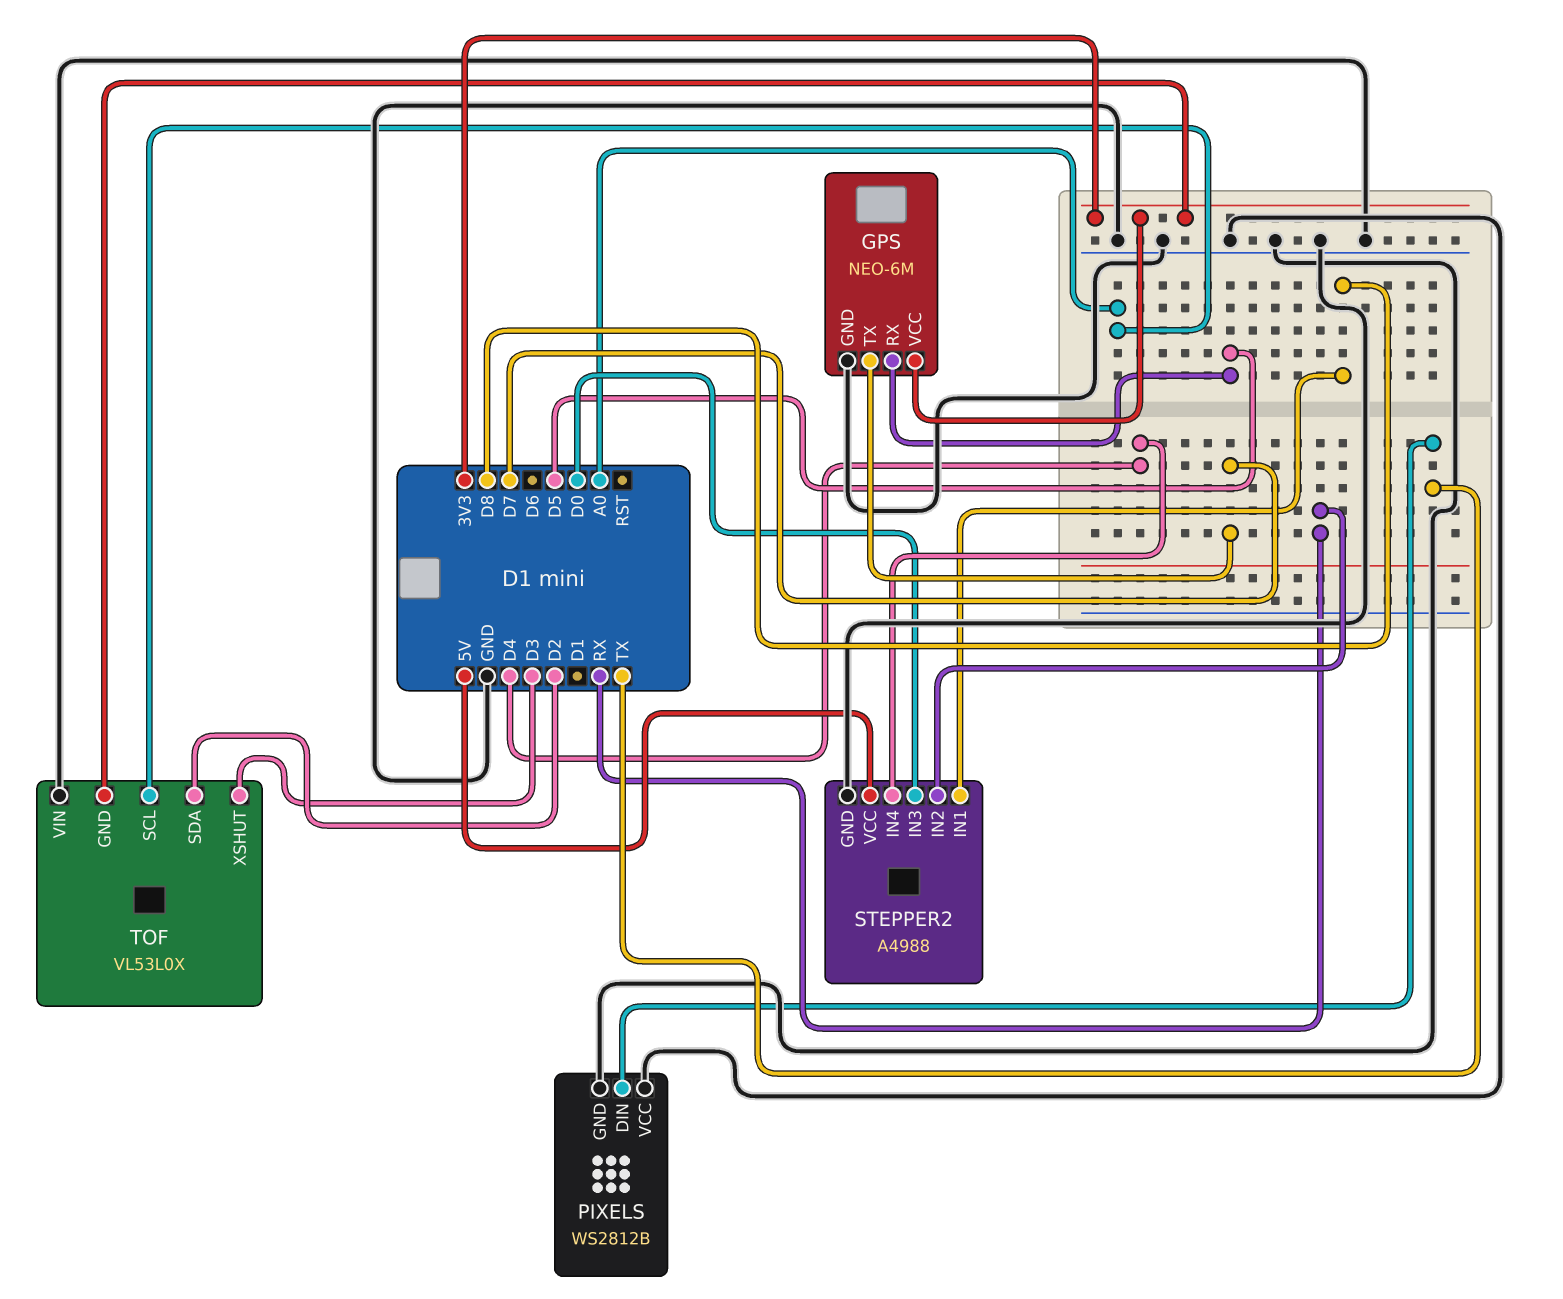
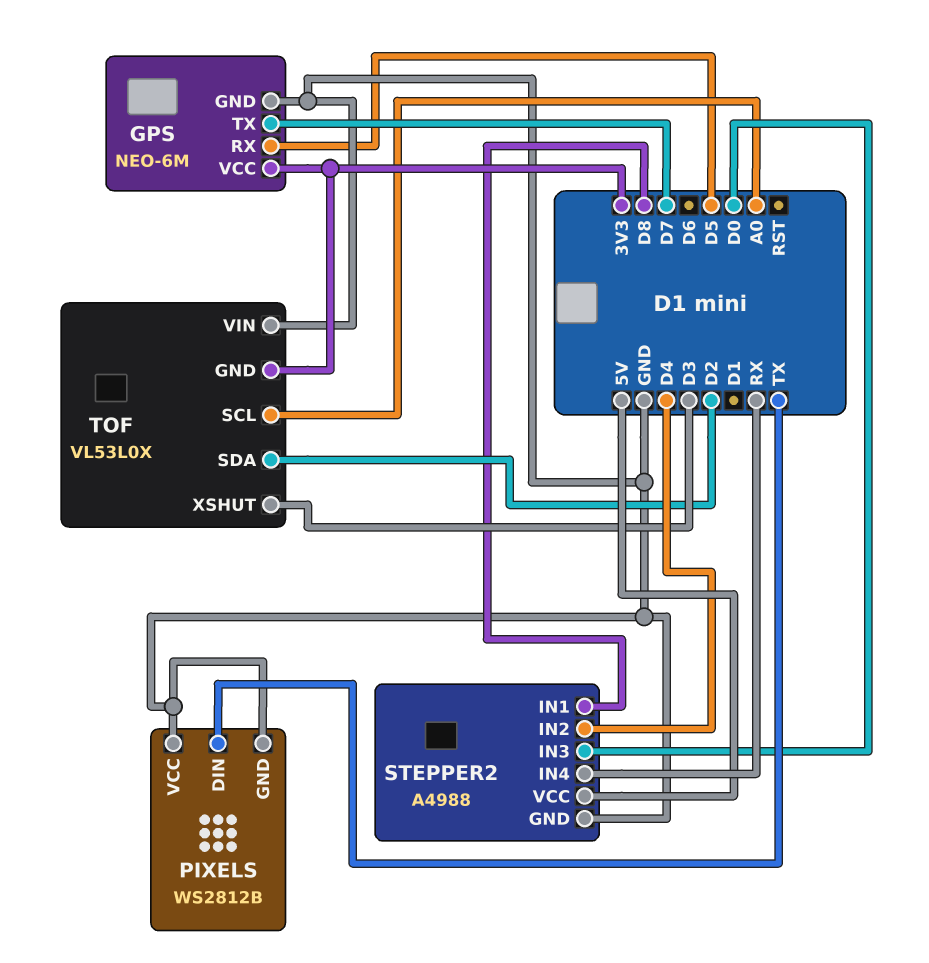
STEPPER2 pin IN2: RX -> D4
STEPPER2 pin IN4: D4 -> RX

